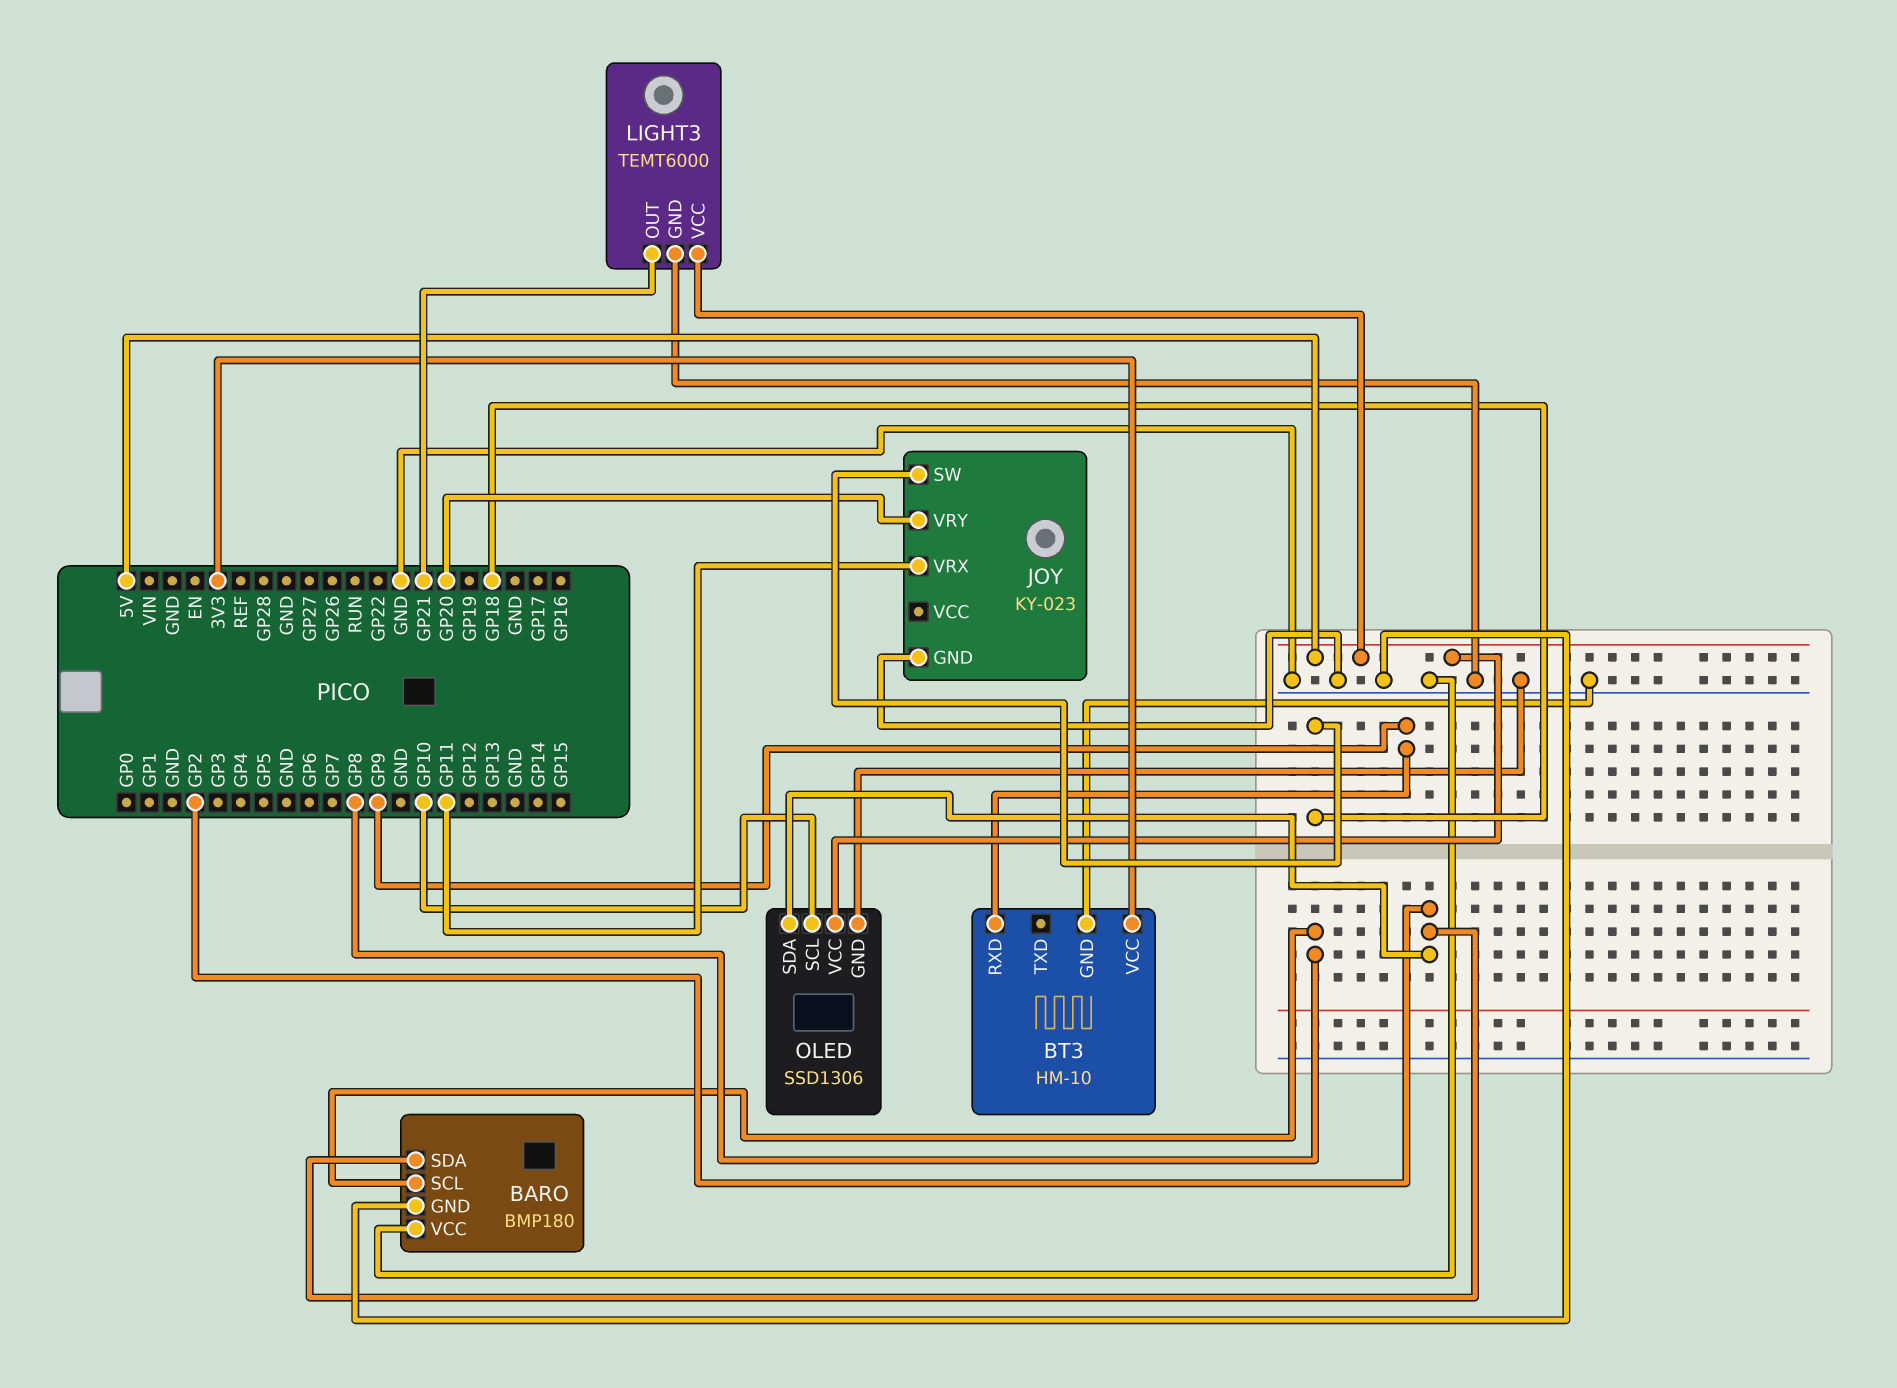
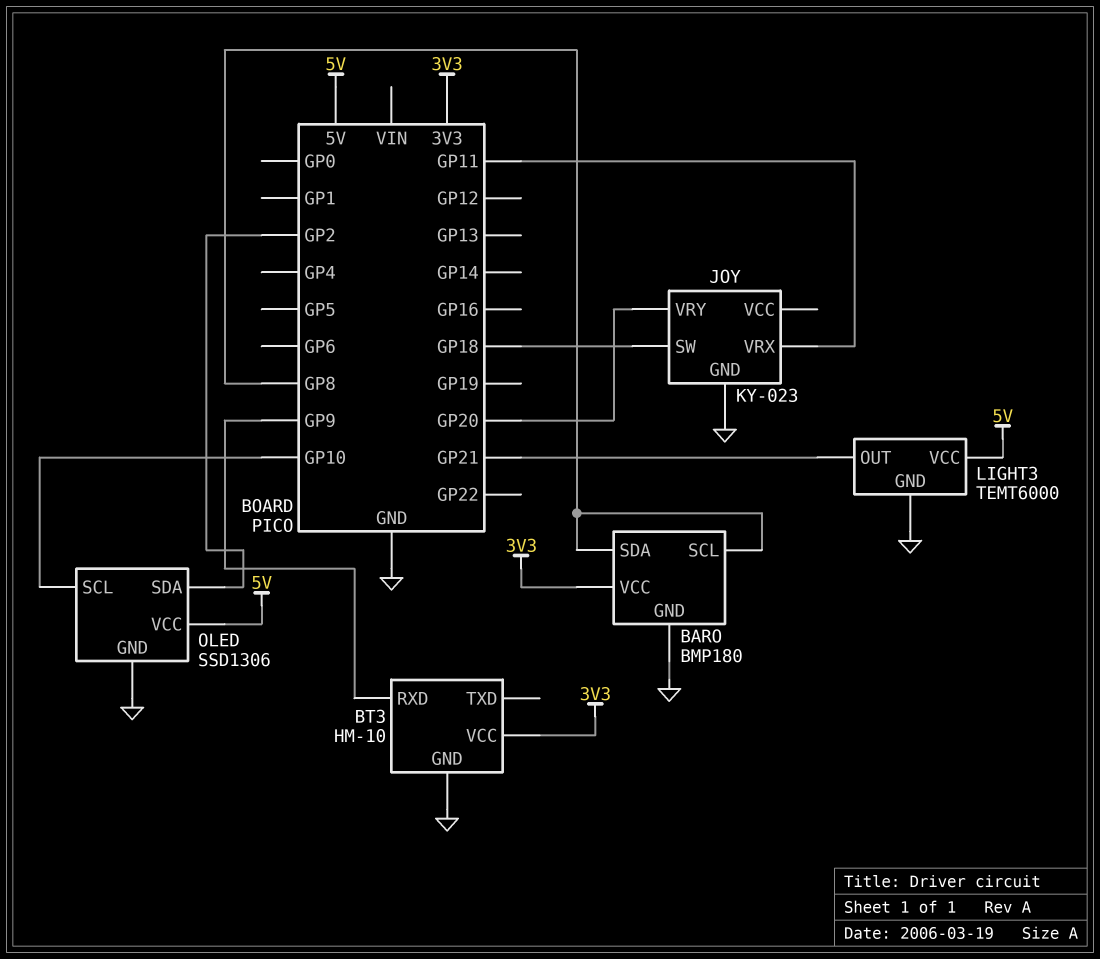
BARO pin SDA: GP2 -> GP8
BARO pin VCC: GND -> 3V3

